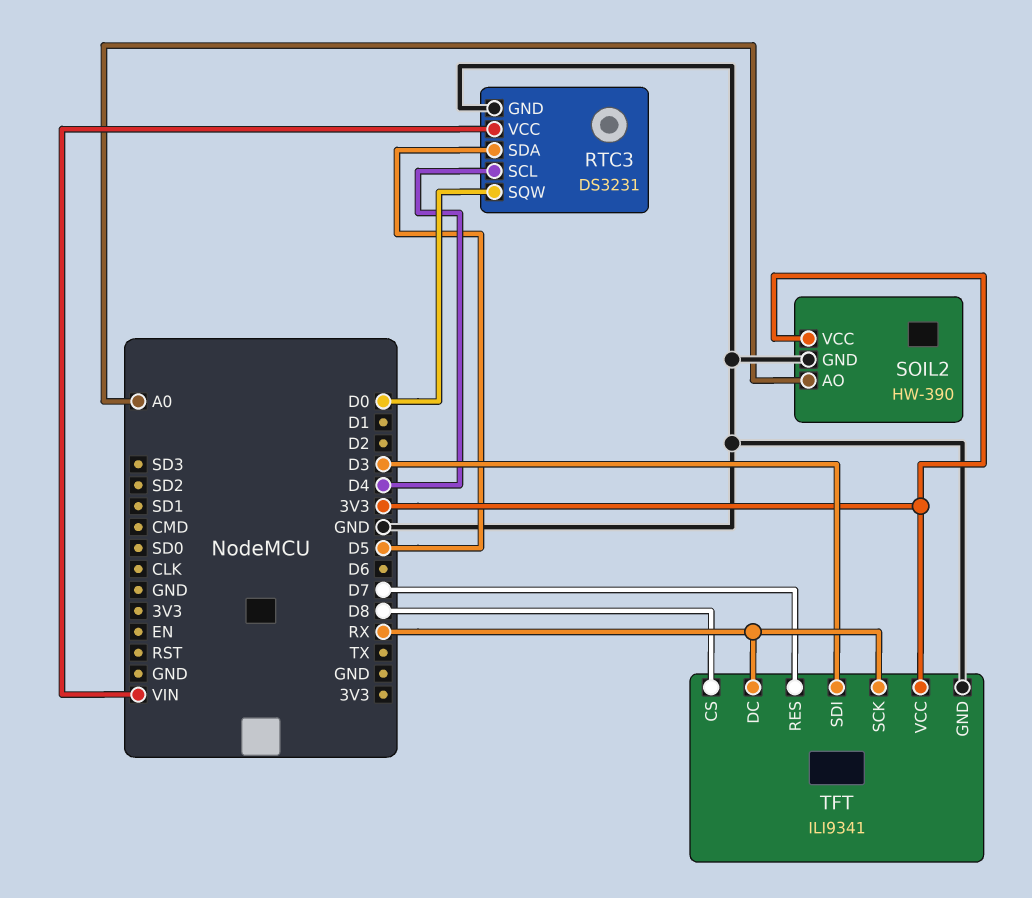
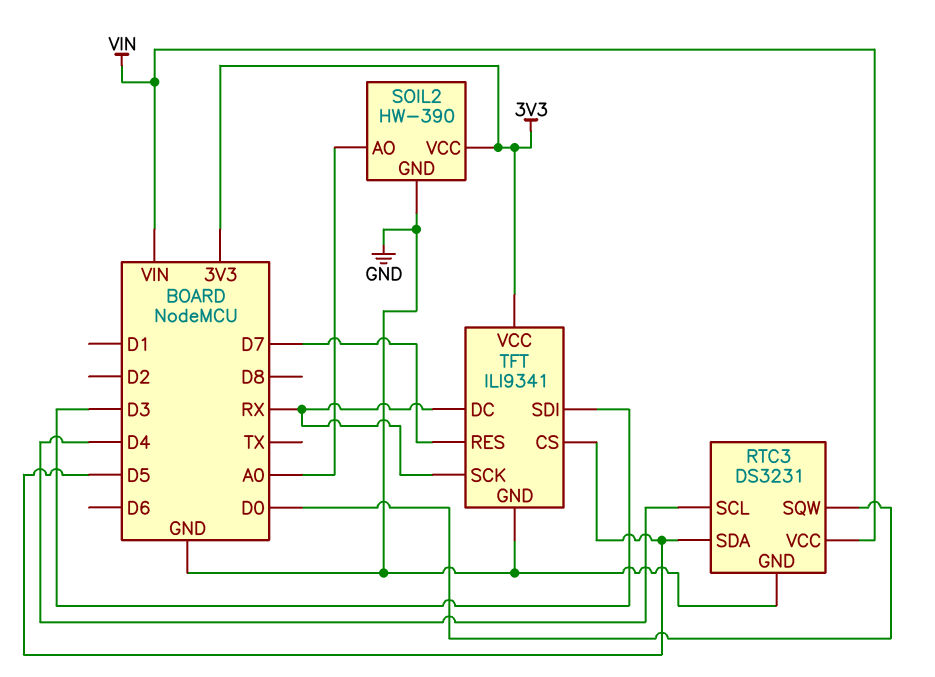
TFT pin CS: D8 -> D5

